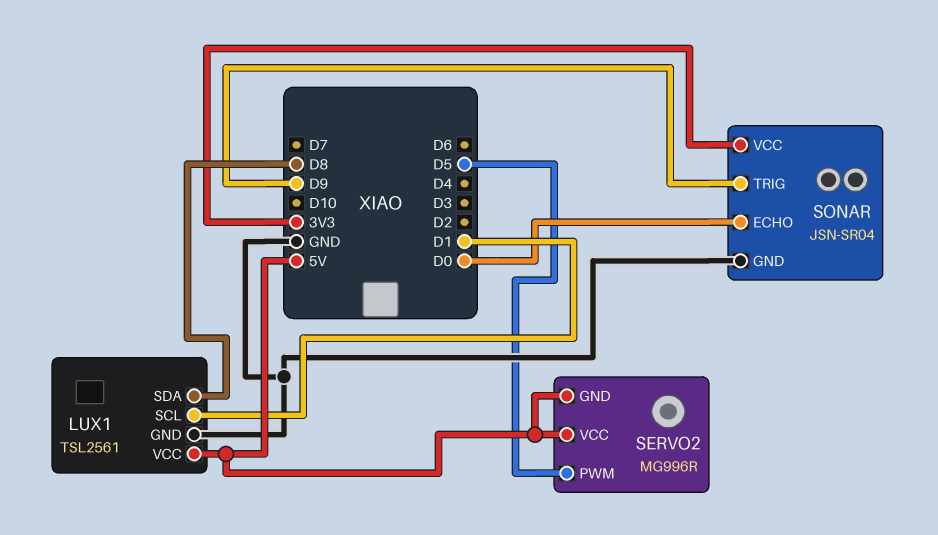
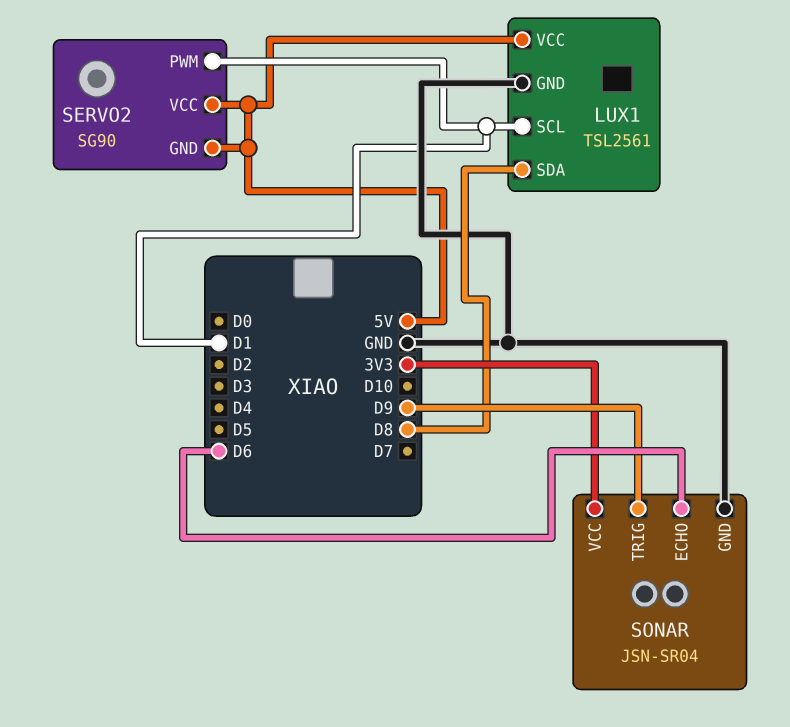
SERVO2: MG996R -> SG90
SERVO2 pin PWM: D5 -> D1
SONAR pin ECHO: D0 -> D6

